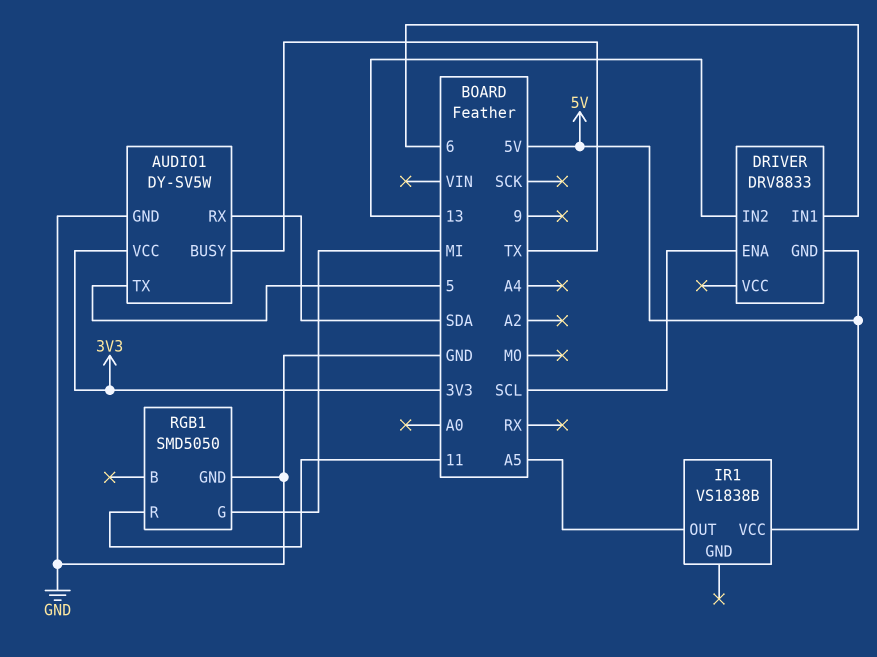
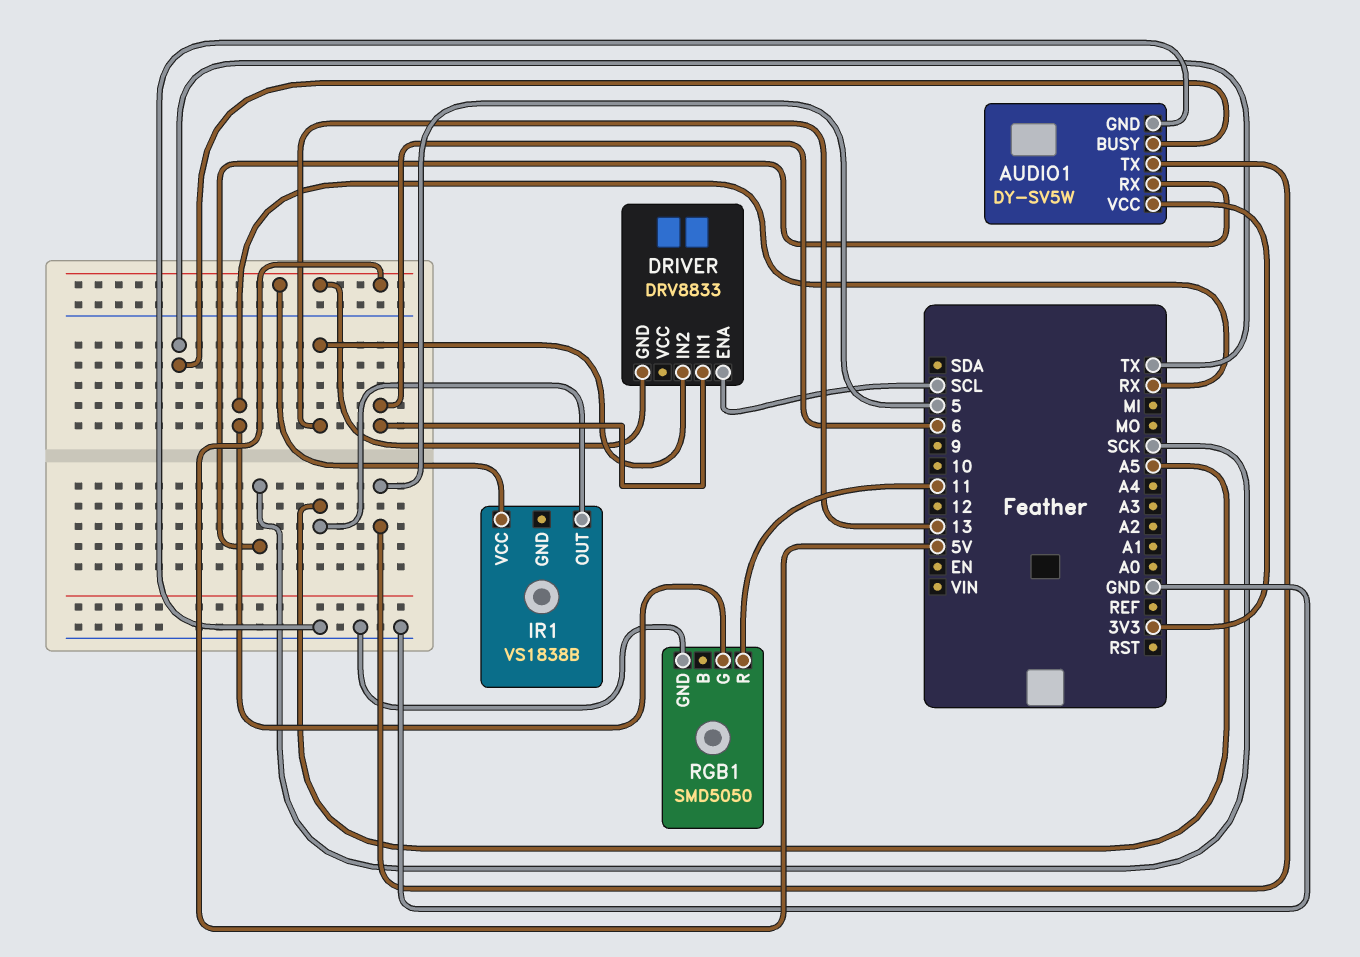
AUDIO1 pin RX: SDA -> SCK
RGB1 pin G: MI -> RX

